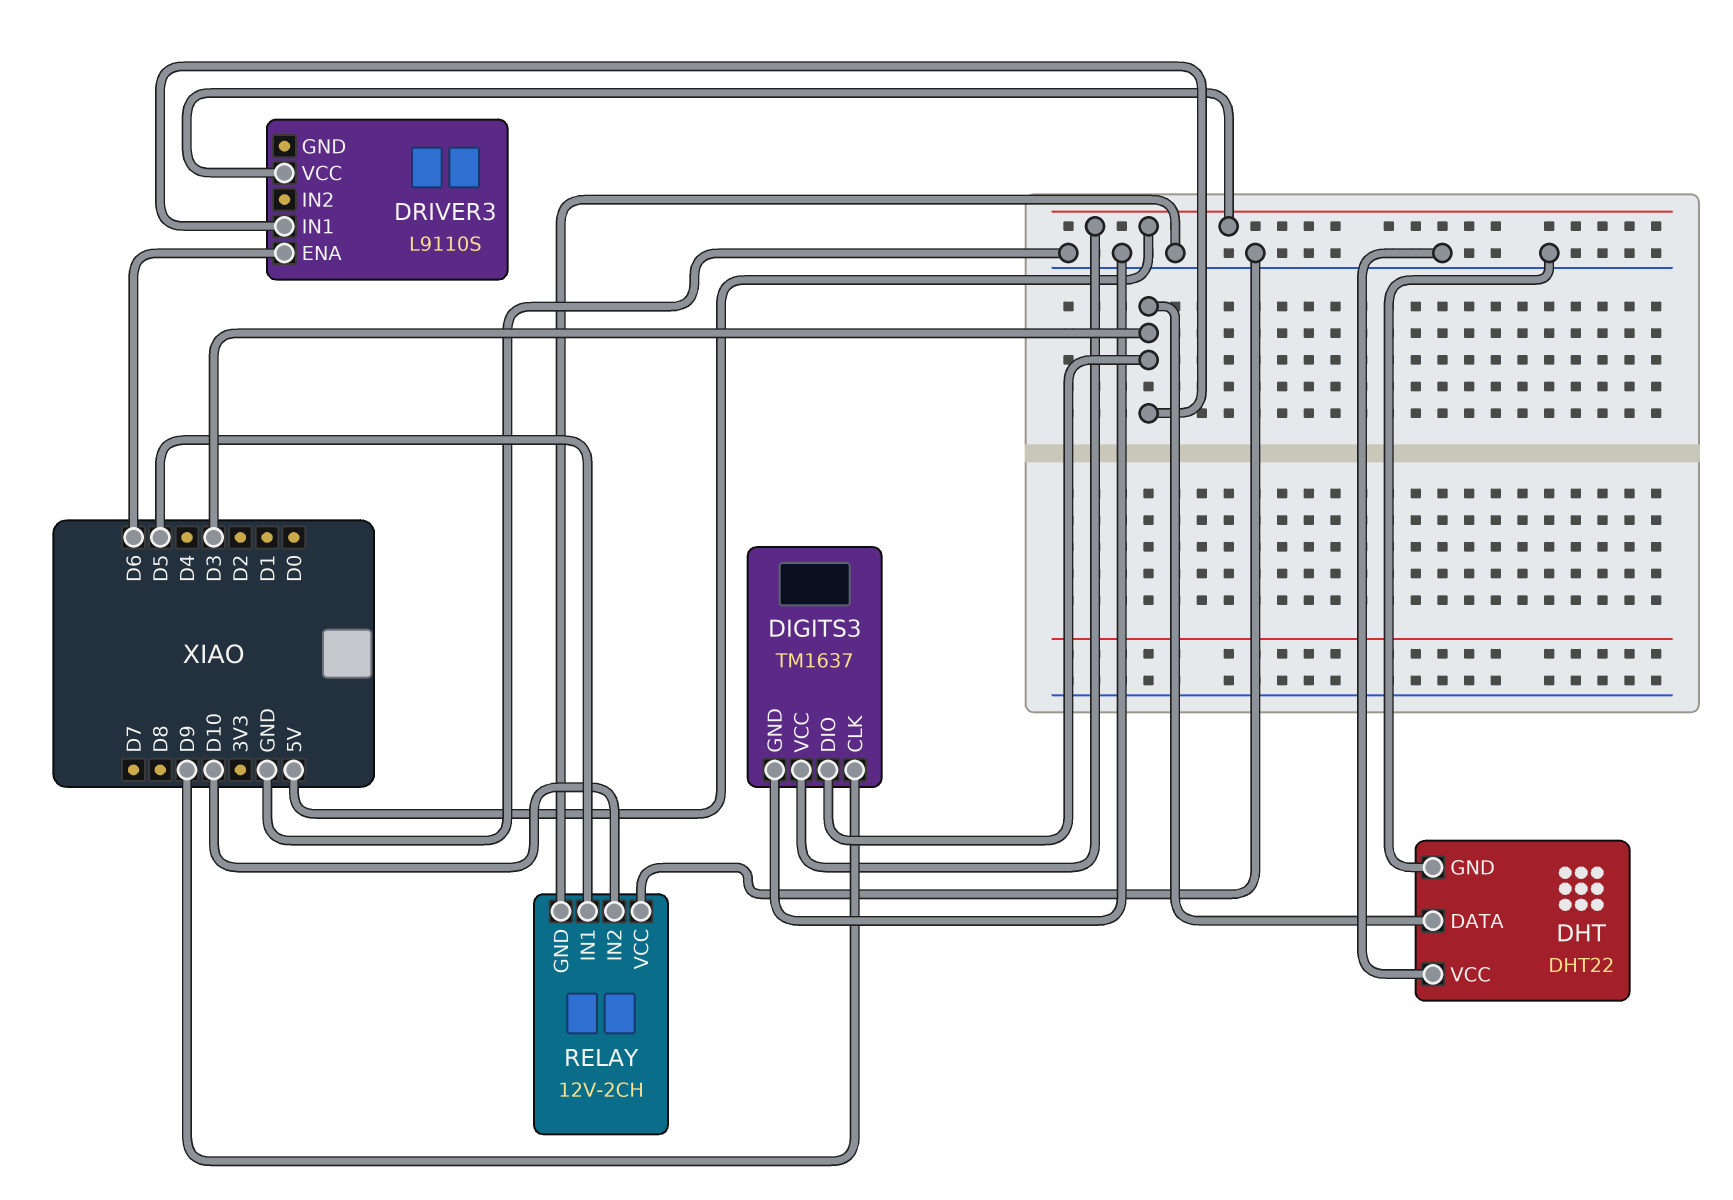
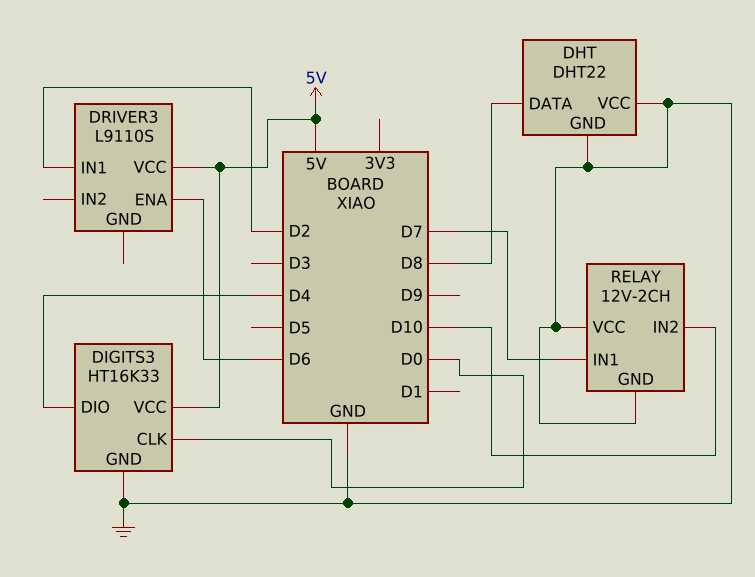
DHT pin DATA: D3 -> D8
DIGITS3: TM1637 -> HT16K33
DIGITS3 pin CLK: D9 -> D0
DIGITS3 pin DIO: D3 -> D4
DRIVER3 pin IN1: D3 -> D2
RELAY pin IN1: D5 -> D7

